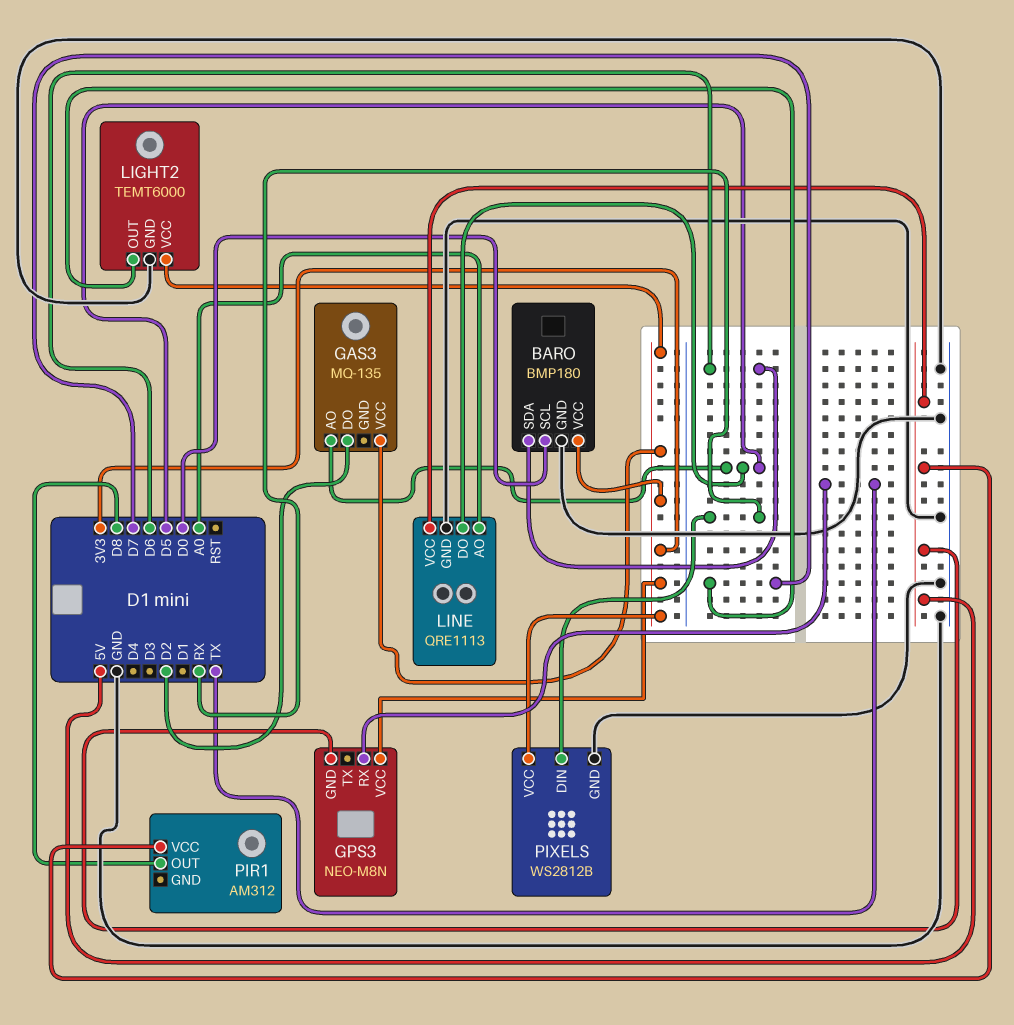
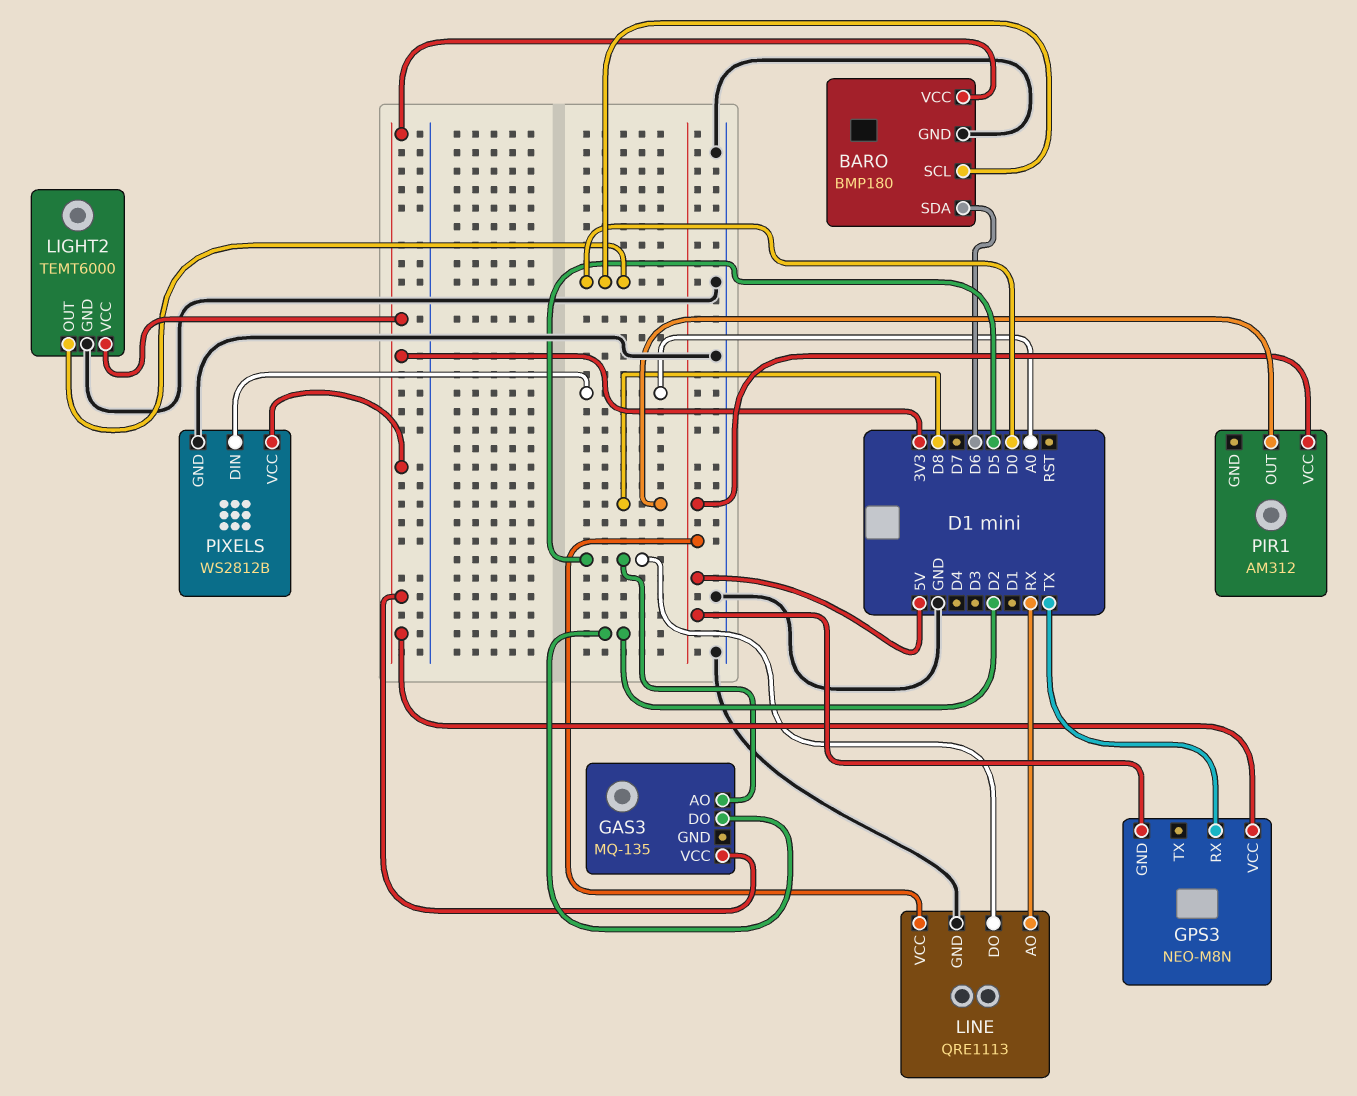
LIGHT2 pin OUT: D7 -> D0
LINE pin AO: A0 -> RX
PIXELS pin DIN: RX -> A0

